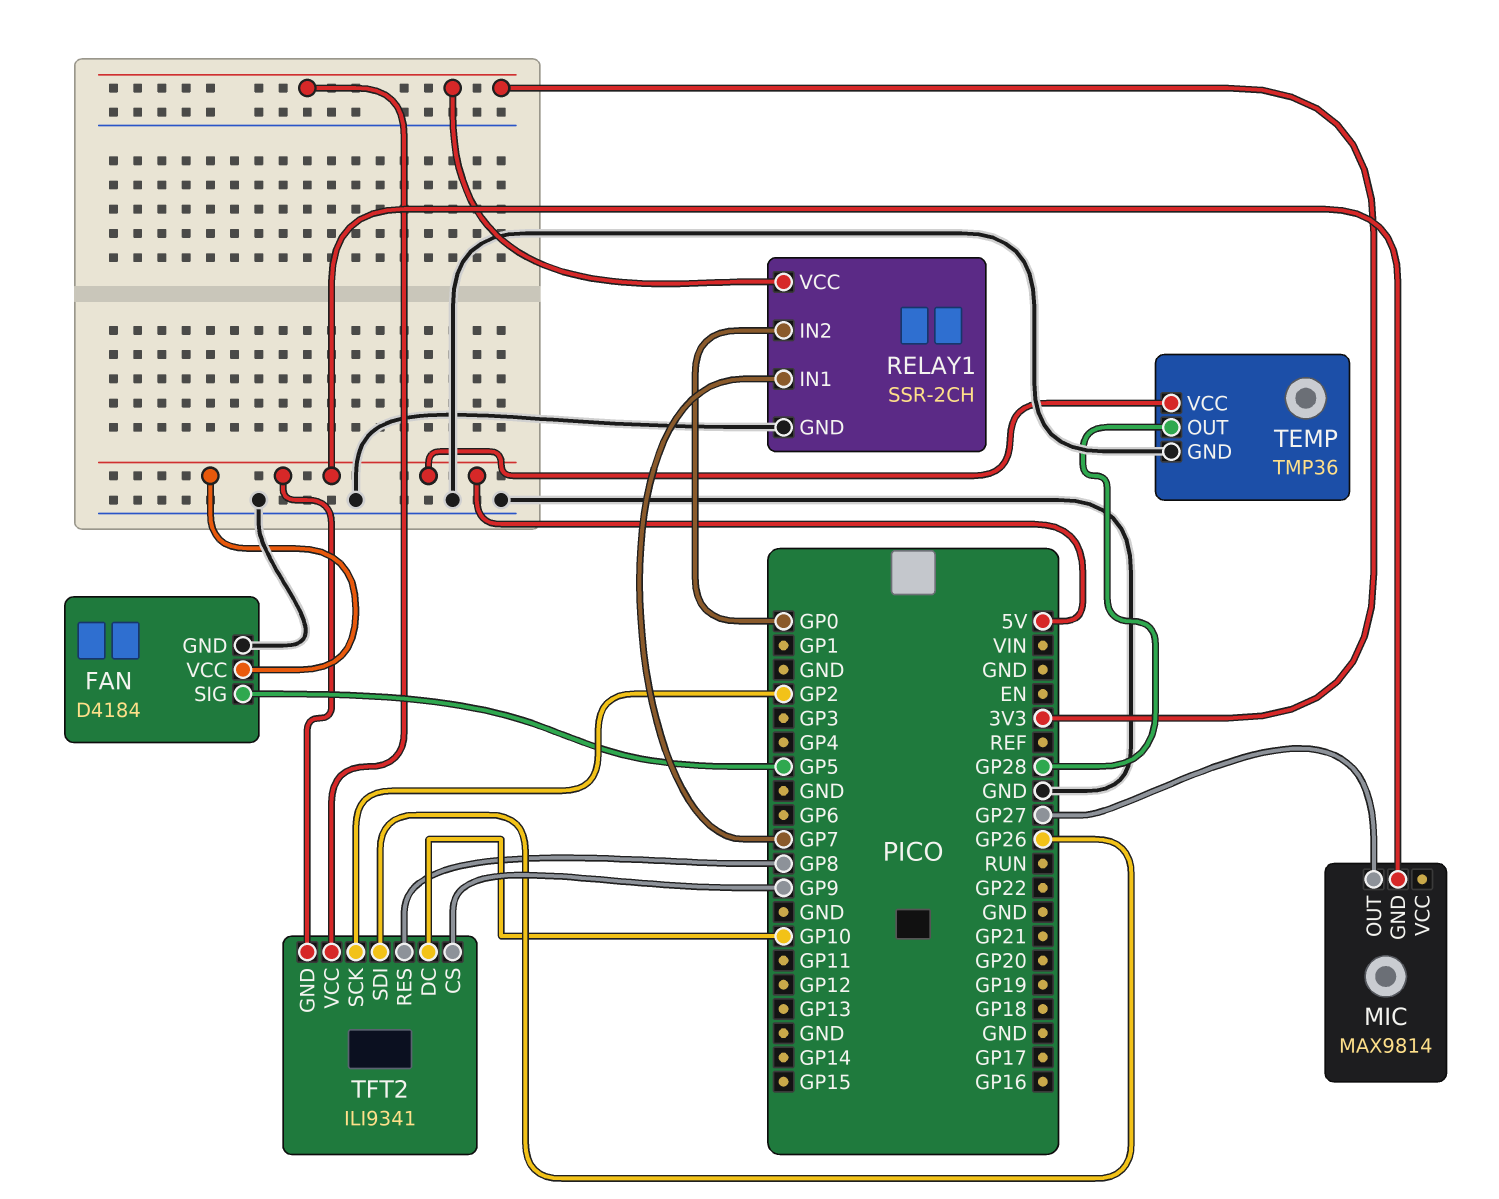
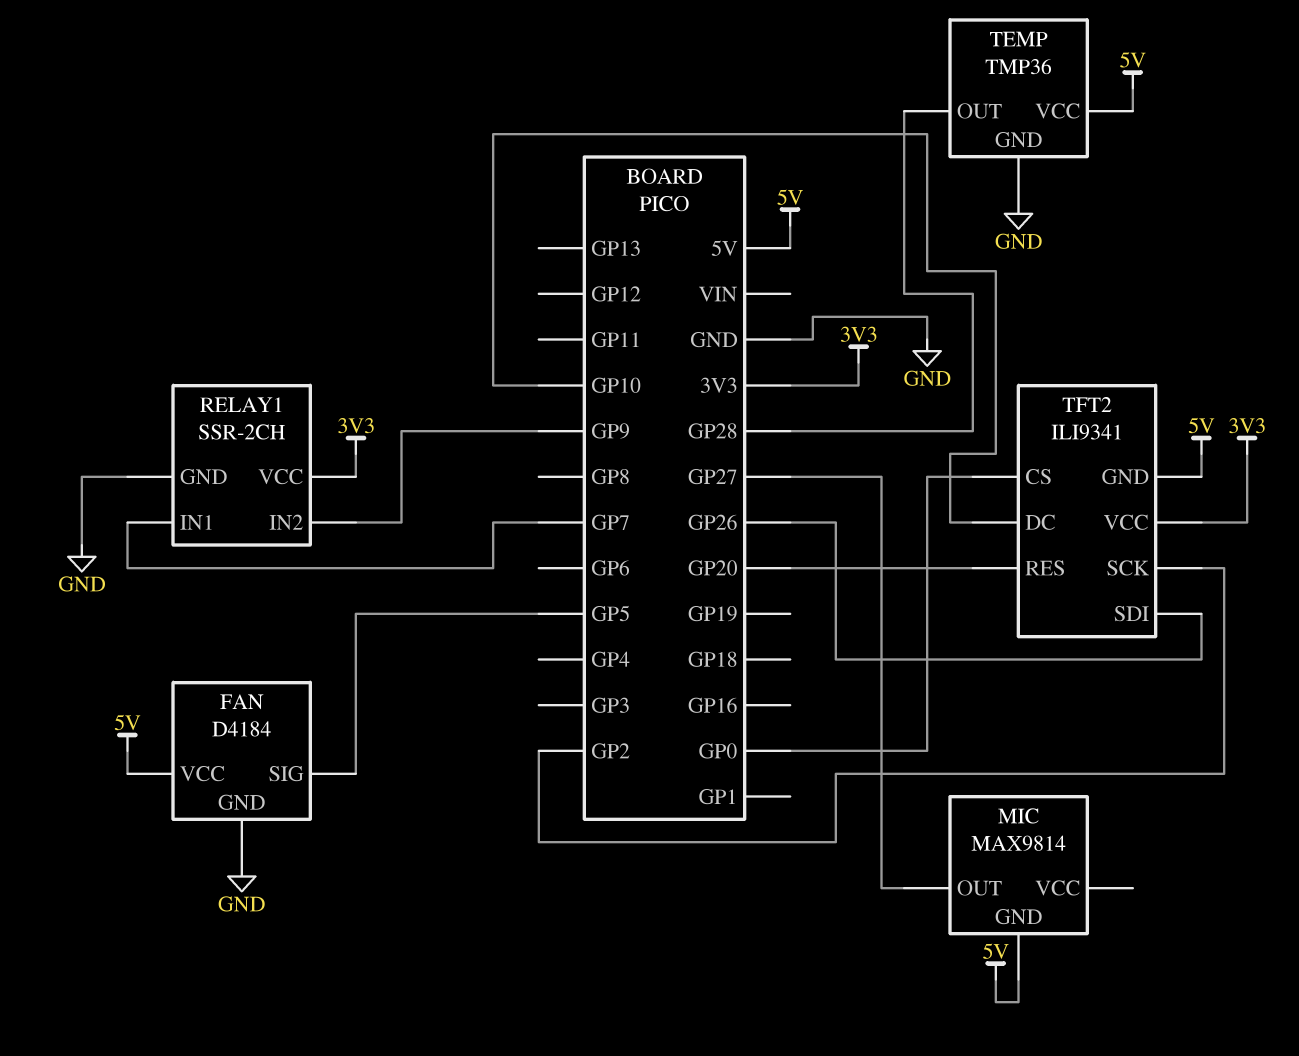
RELAY1 pin IN2: GP0 -> GP9
TFT2 pin CS: GP9 -> GP0
TFT2 pin RES: GP8 -> GP20

